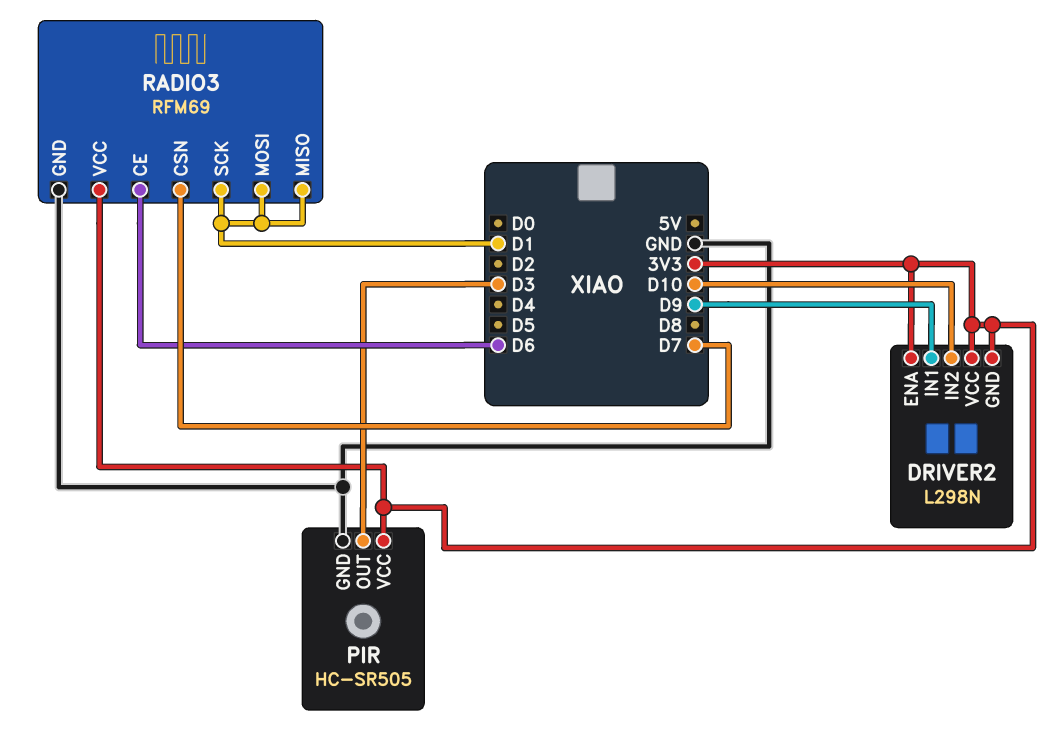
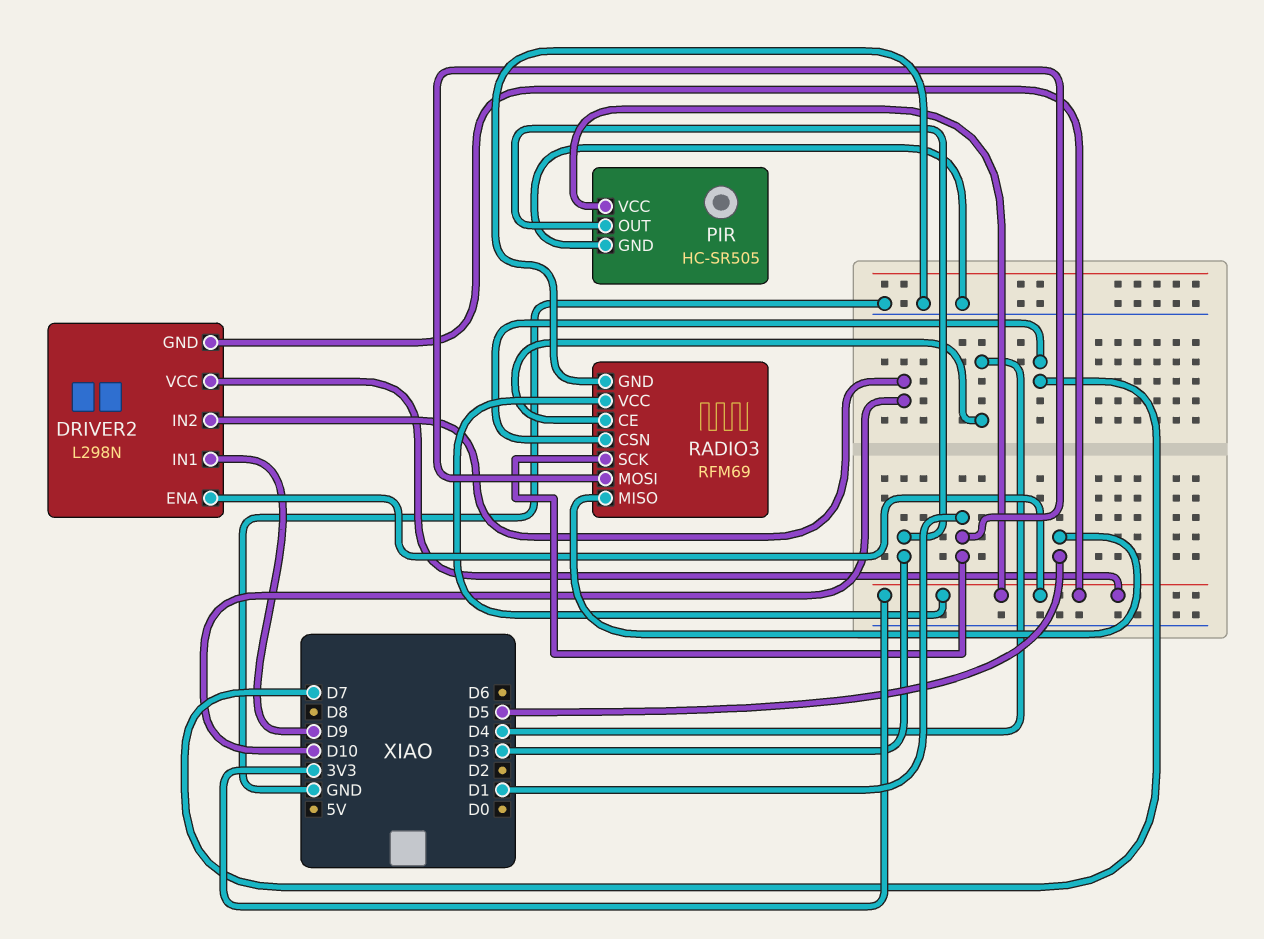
RADIO3 pin CE: D6 -> D4
RADIO3 pin MISO: D1 -> D5

